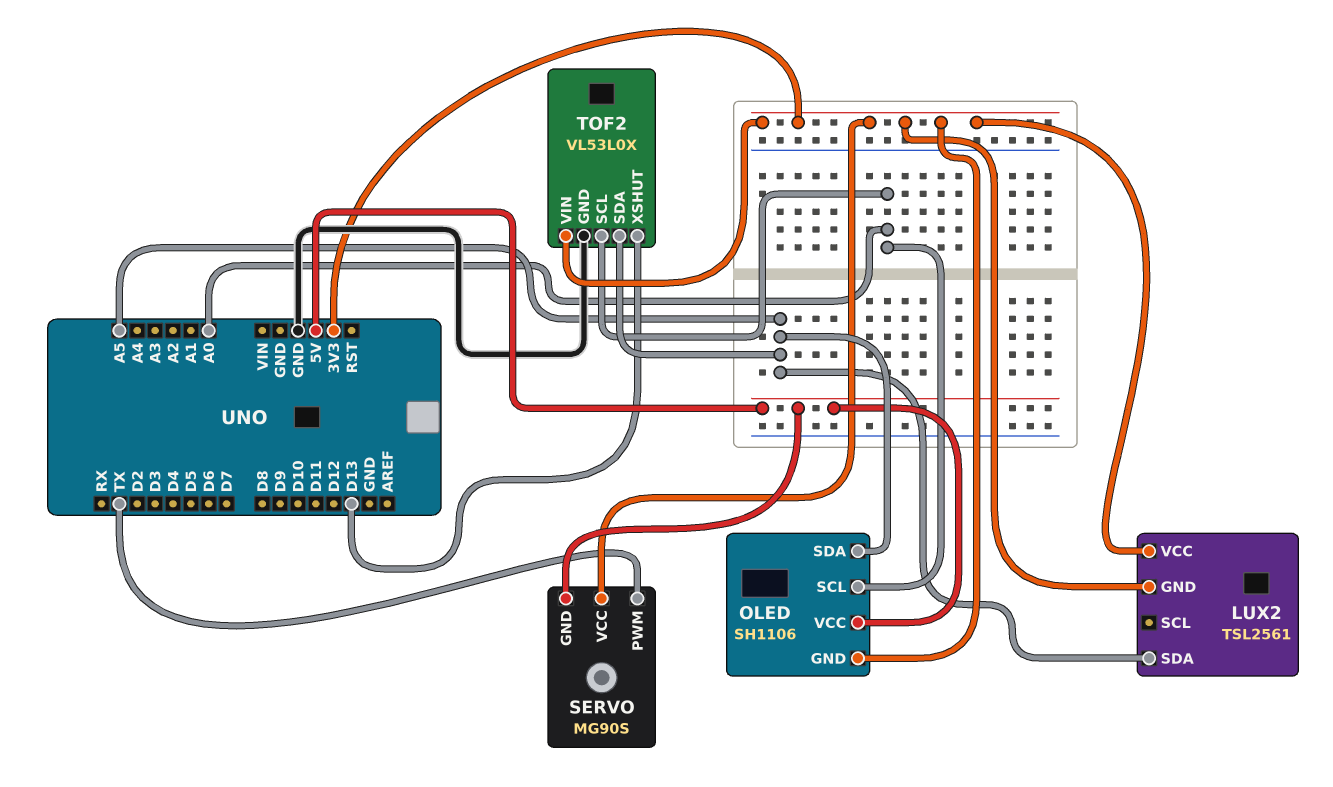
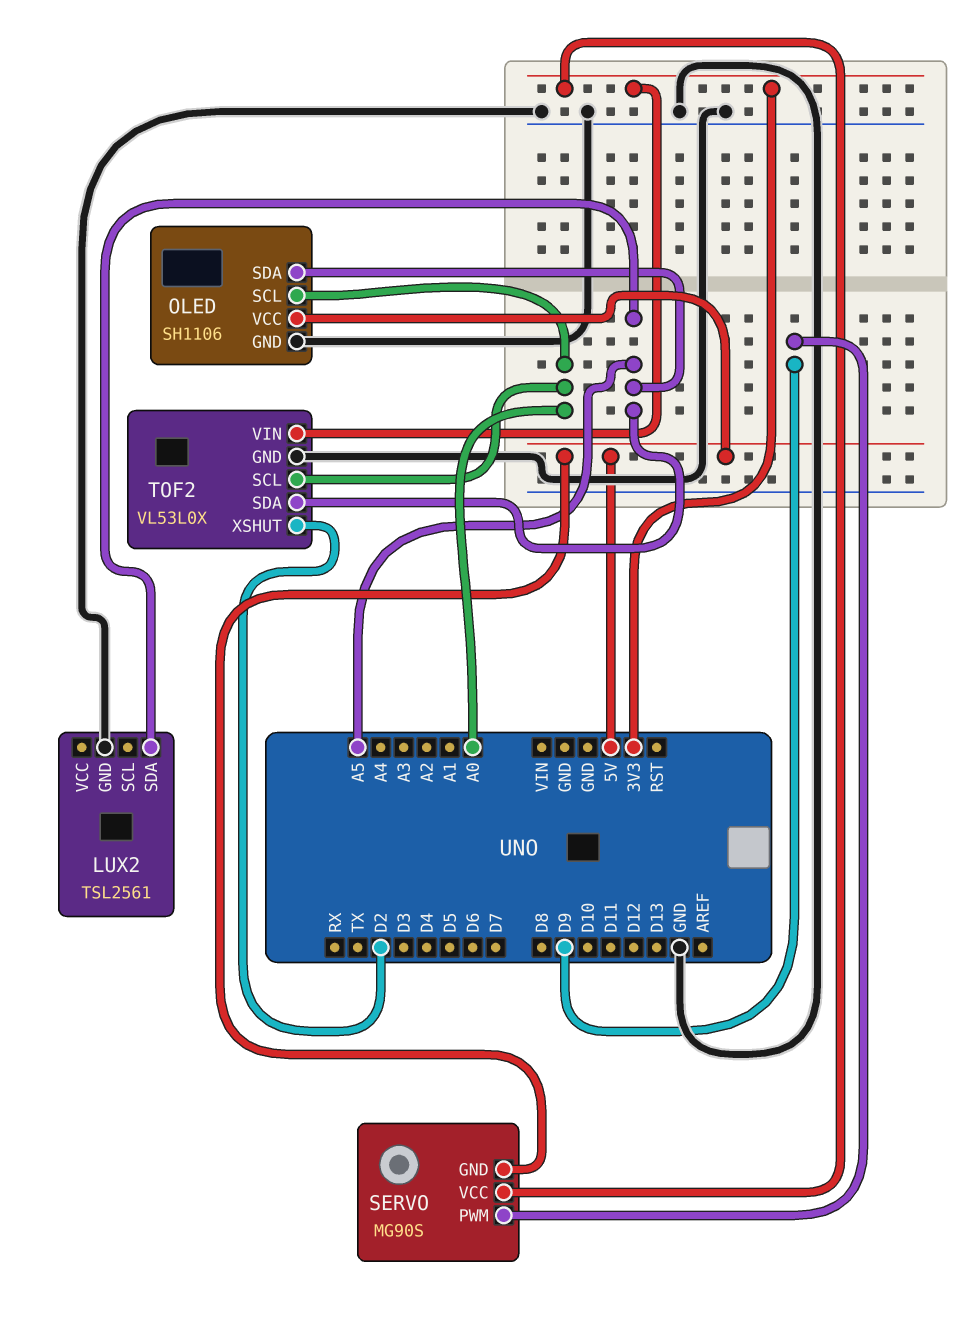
LUX2 pin GND: 3V3 -> GND
LUX2 pin VCC: 3V3 -> none
OLED pin GND: 3V3 -> GND
SERVO pin PWM: TX -> D9
TOF2 pin XSHUT: D13 -> D2

